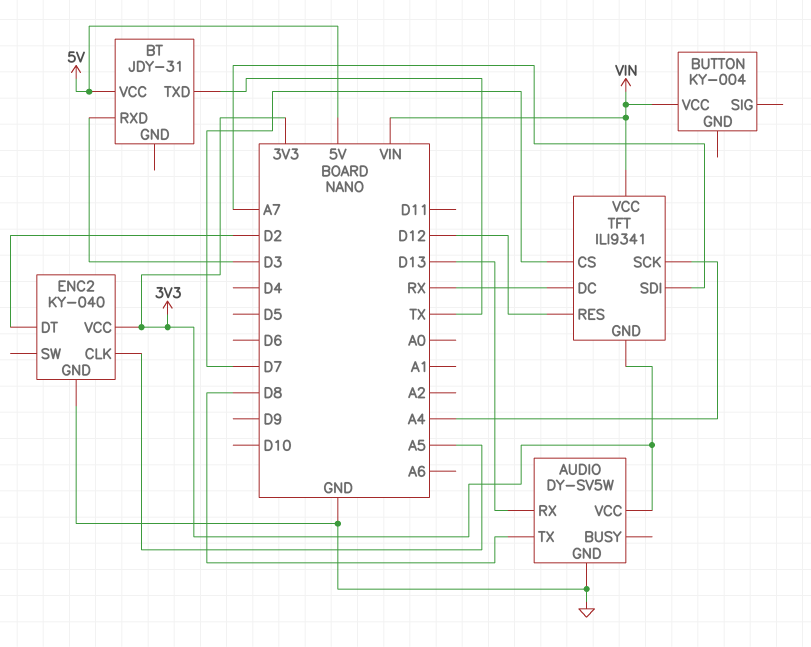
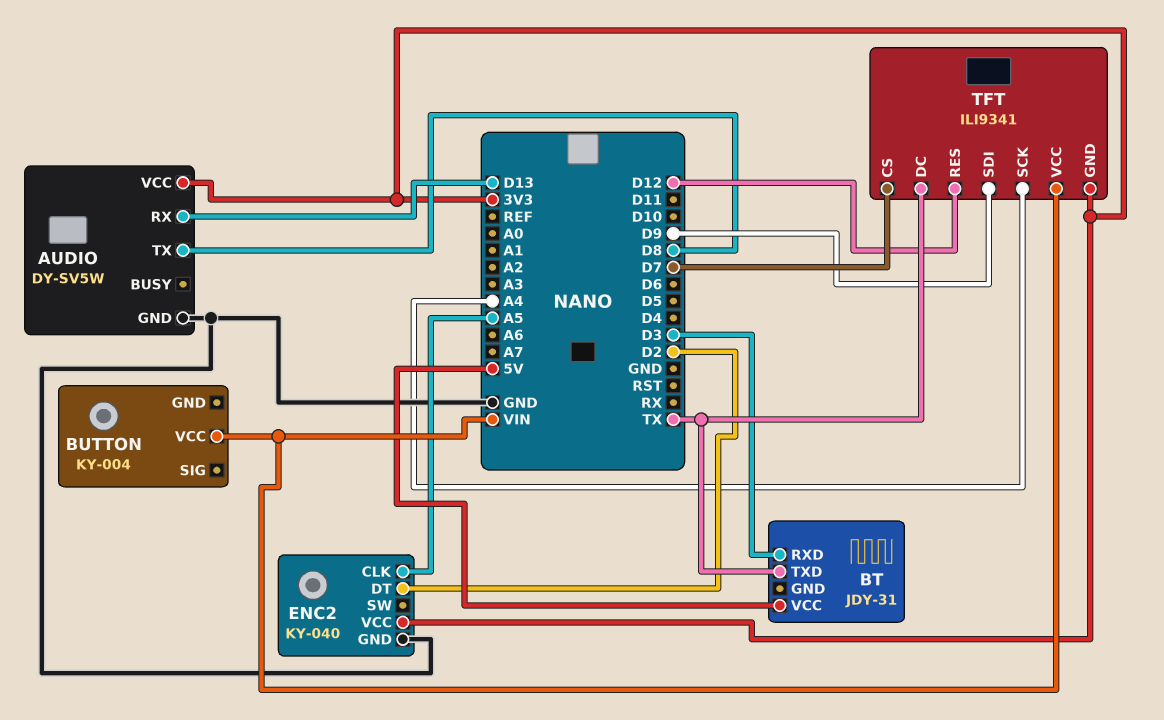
TFT pin DC: RX -> TX
TFT pin SDI: A7 -> D9

